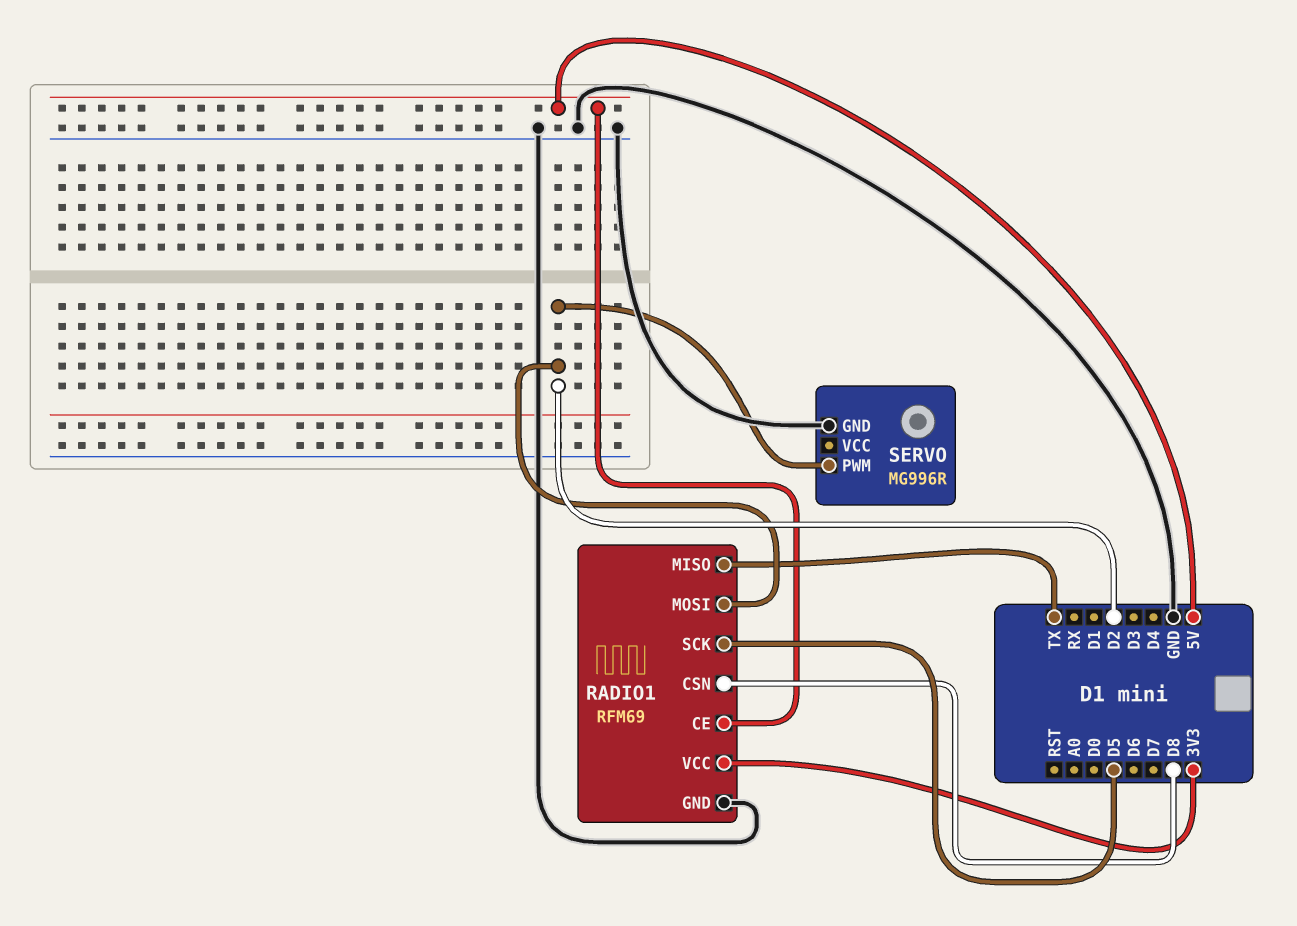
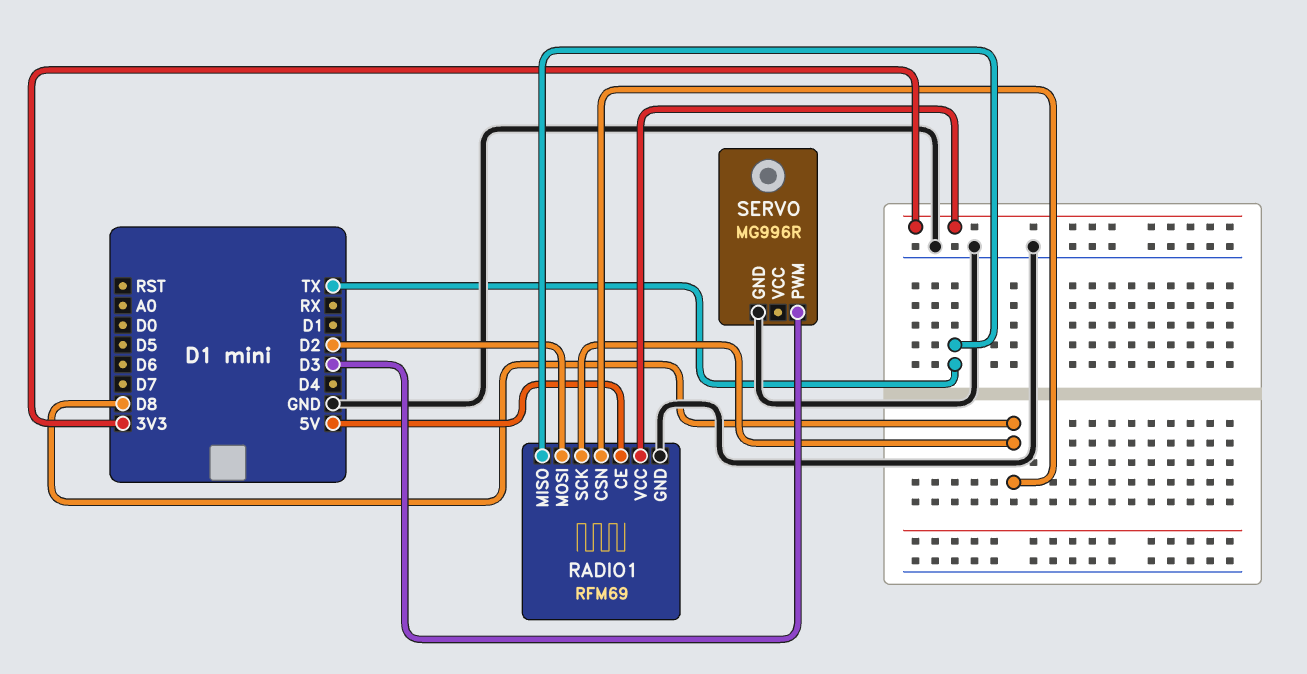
RADIO1 pin SCK: D5 -> D8
SERVO pin PWM: D2 -> D3

